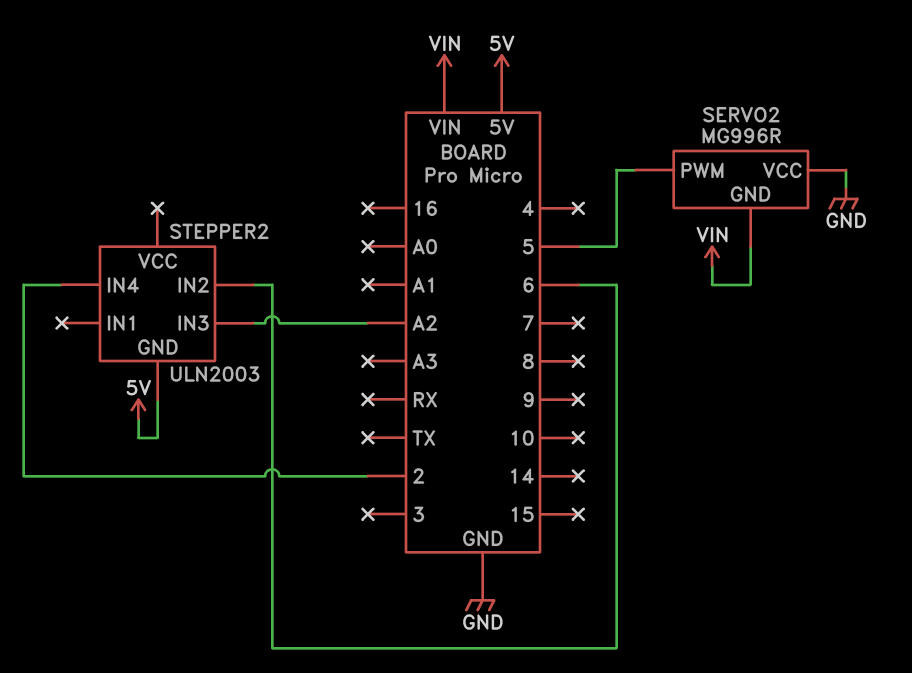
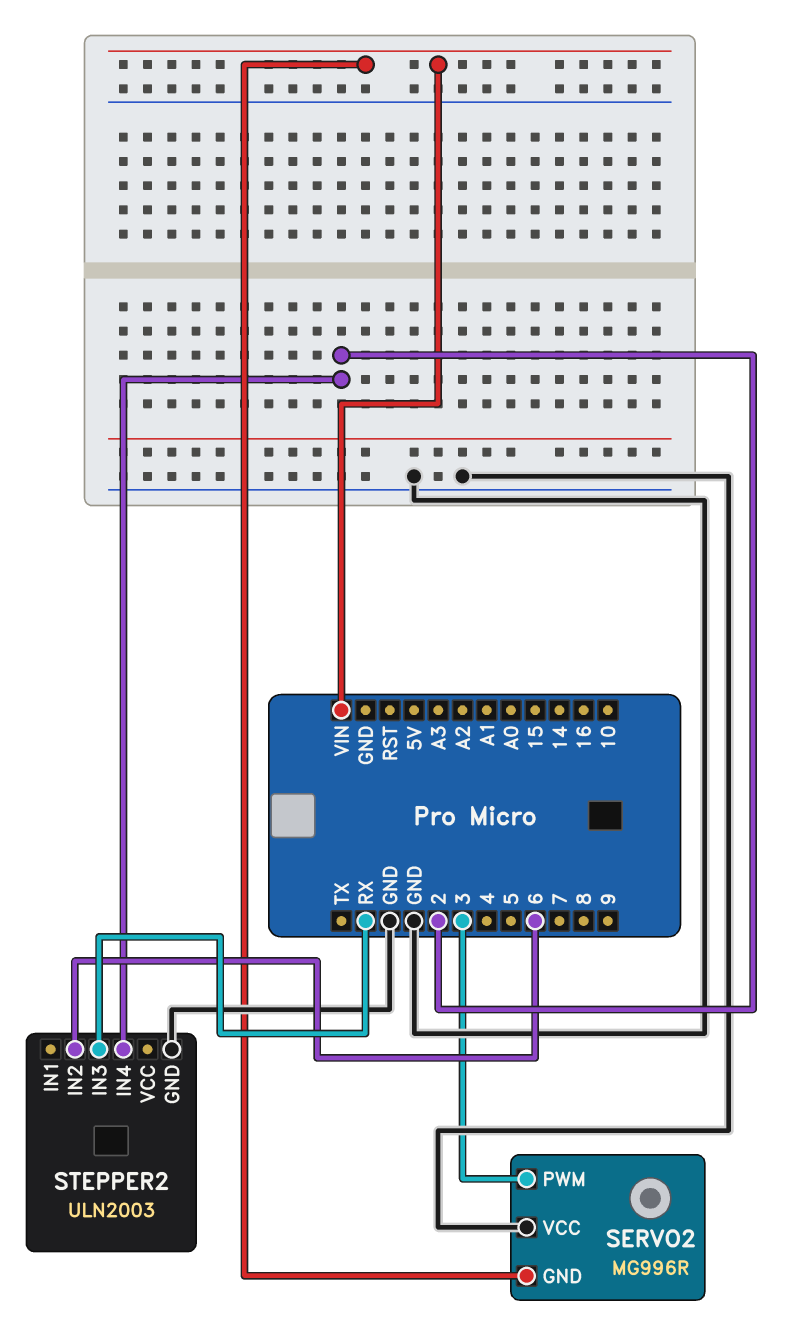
SERVO2 pin PWM: 5 -> 3
STEPPER2 pin GND: 5V -> GND
STEPPER2 pin IN3: A2 -> RX

